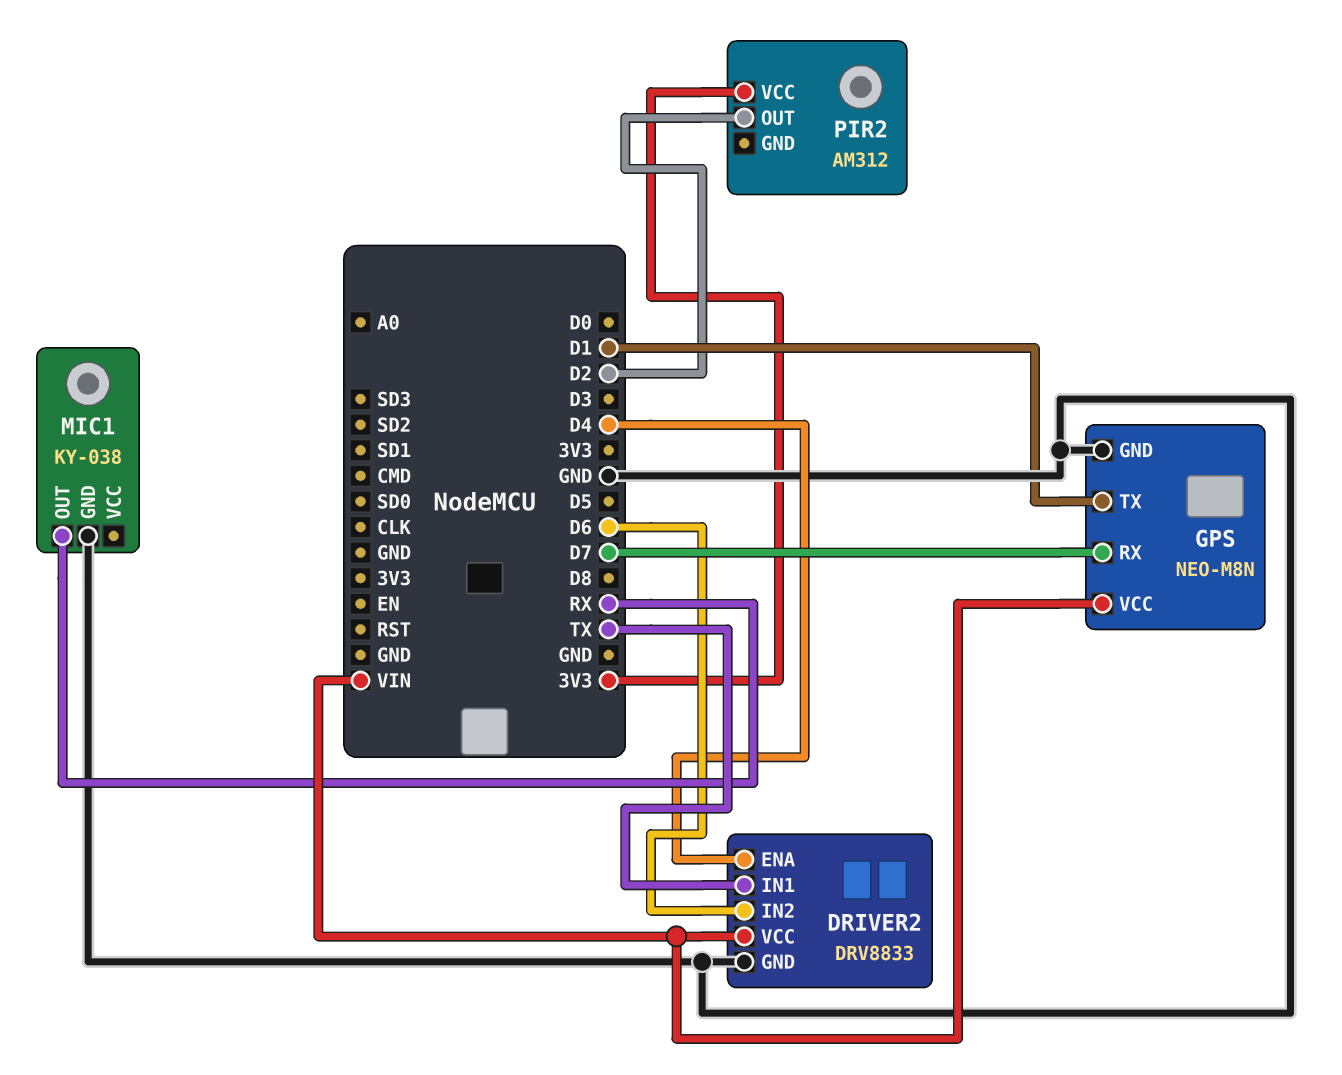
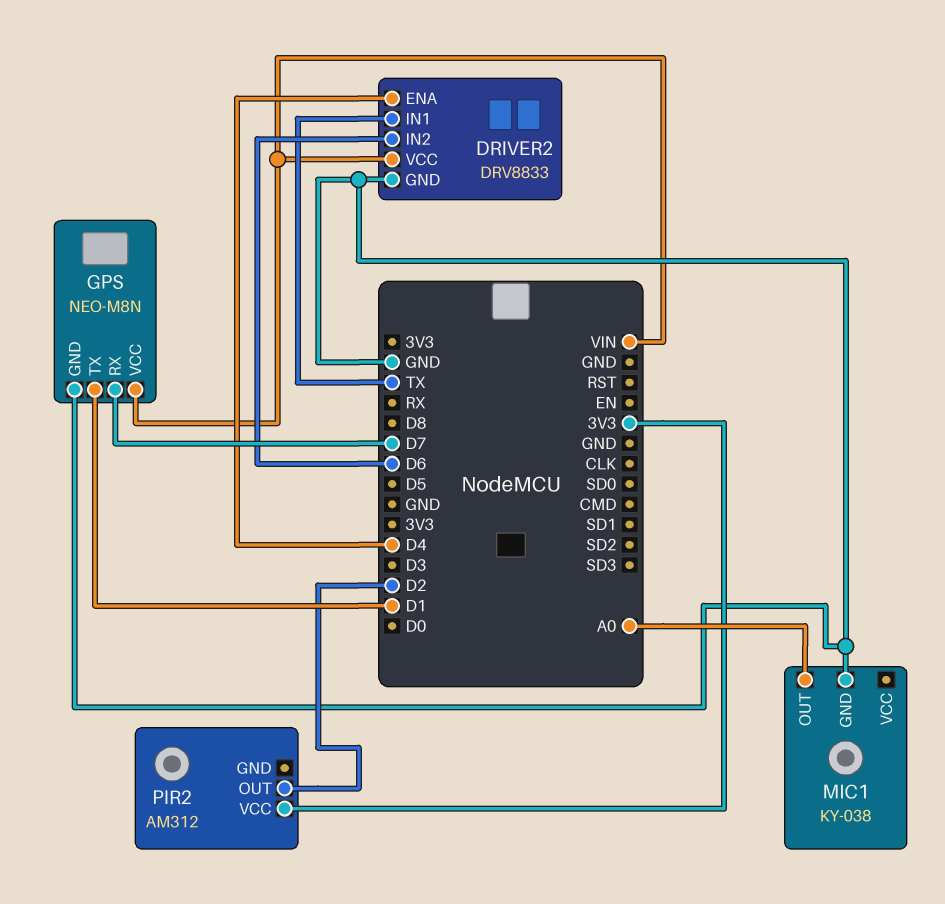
MIC1 pin OUT: RX -> A0

